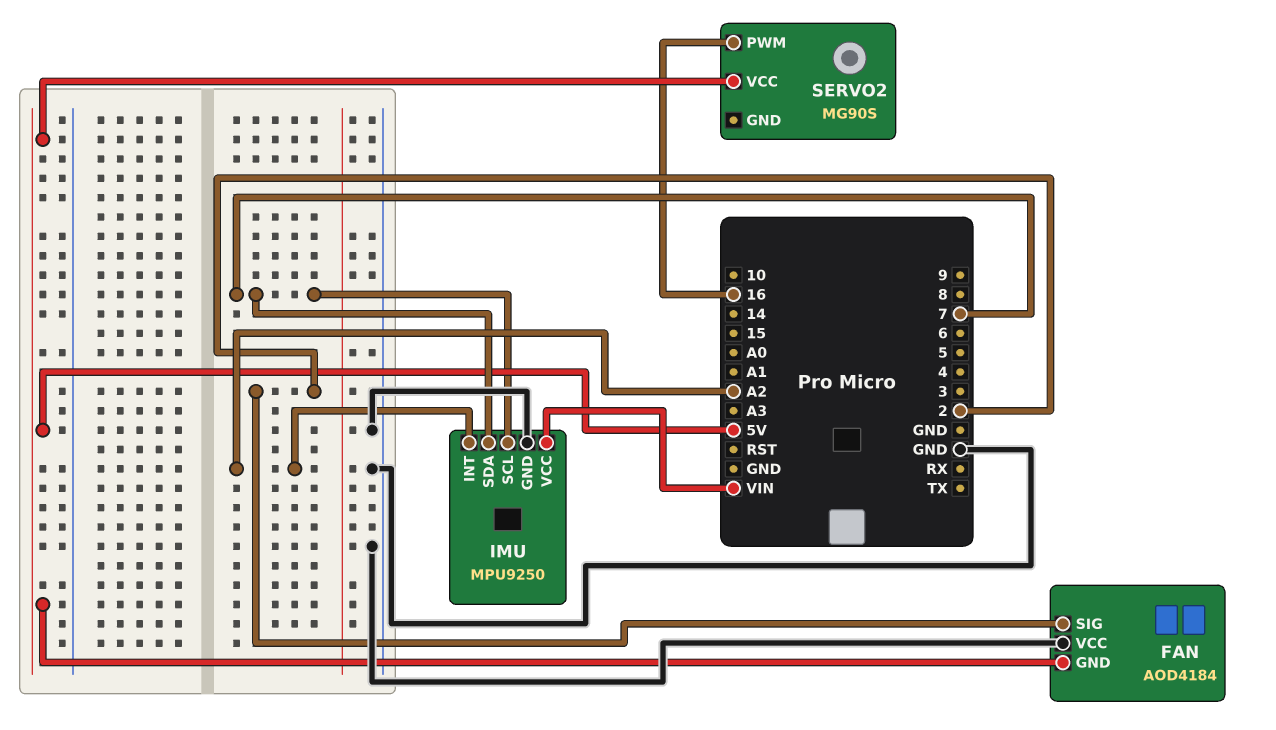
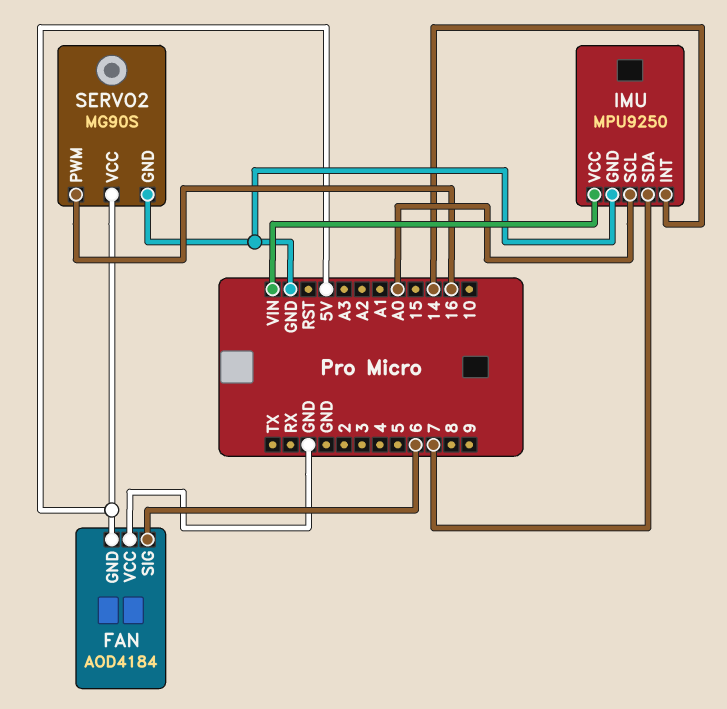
FAN pin SIG: 2 -> 6
IMU pin INT: A2 -> 14
IMU pin SCL: 7 -> A0
SERVO2 pin GND: none -> GND

